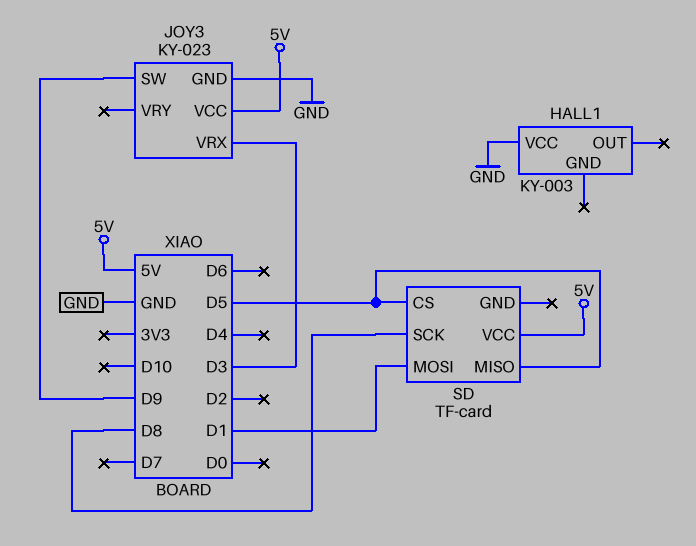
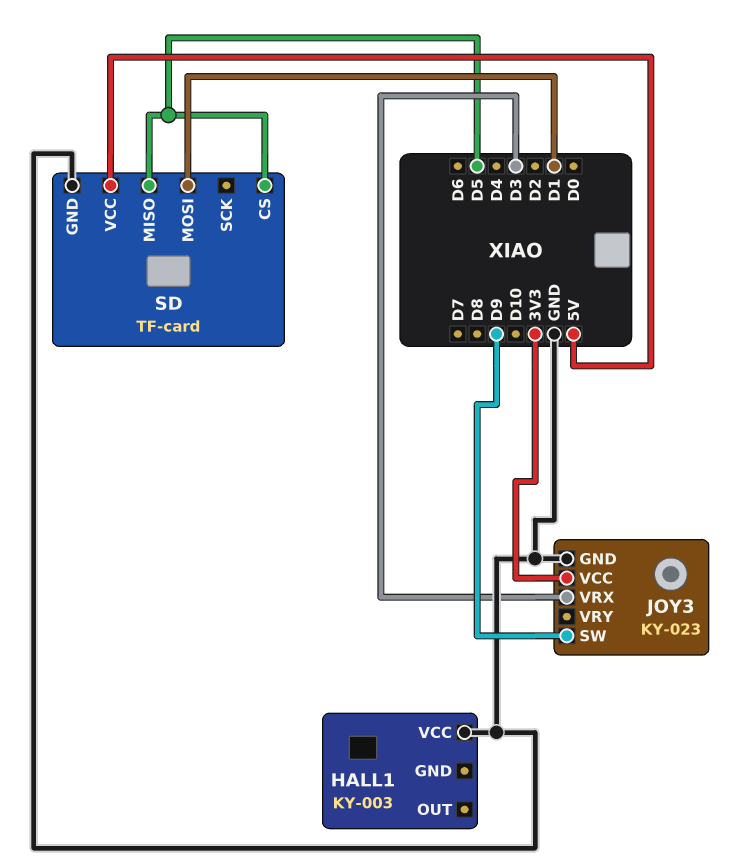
JOY3 pin VCC: 5V -> 3V3
SD pin GND: none -> GND
SD pin SCK: D8 -> none

